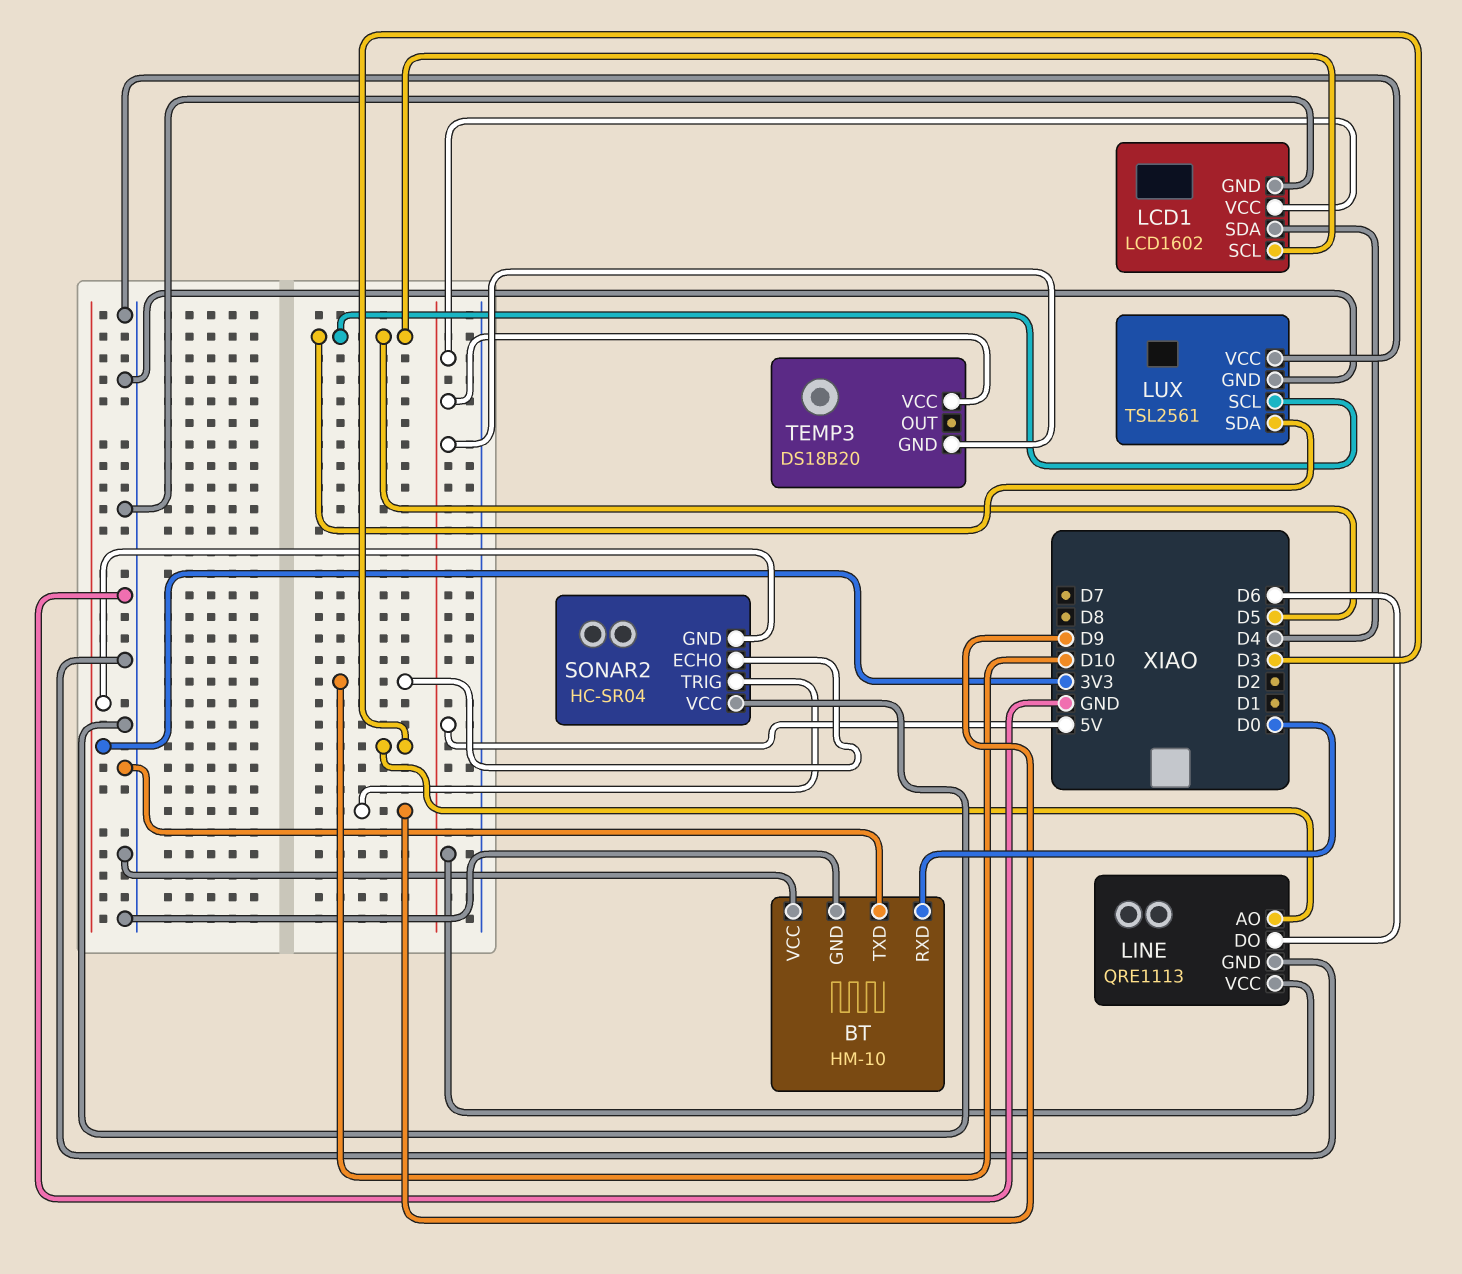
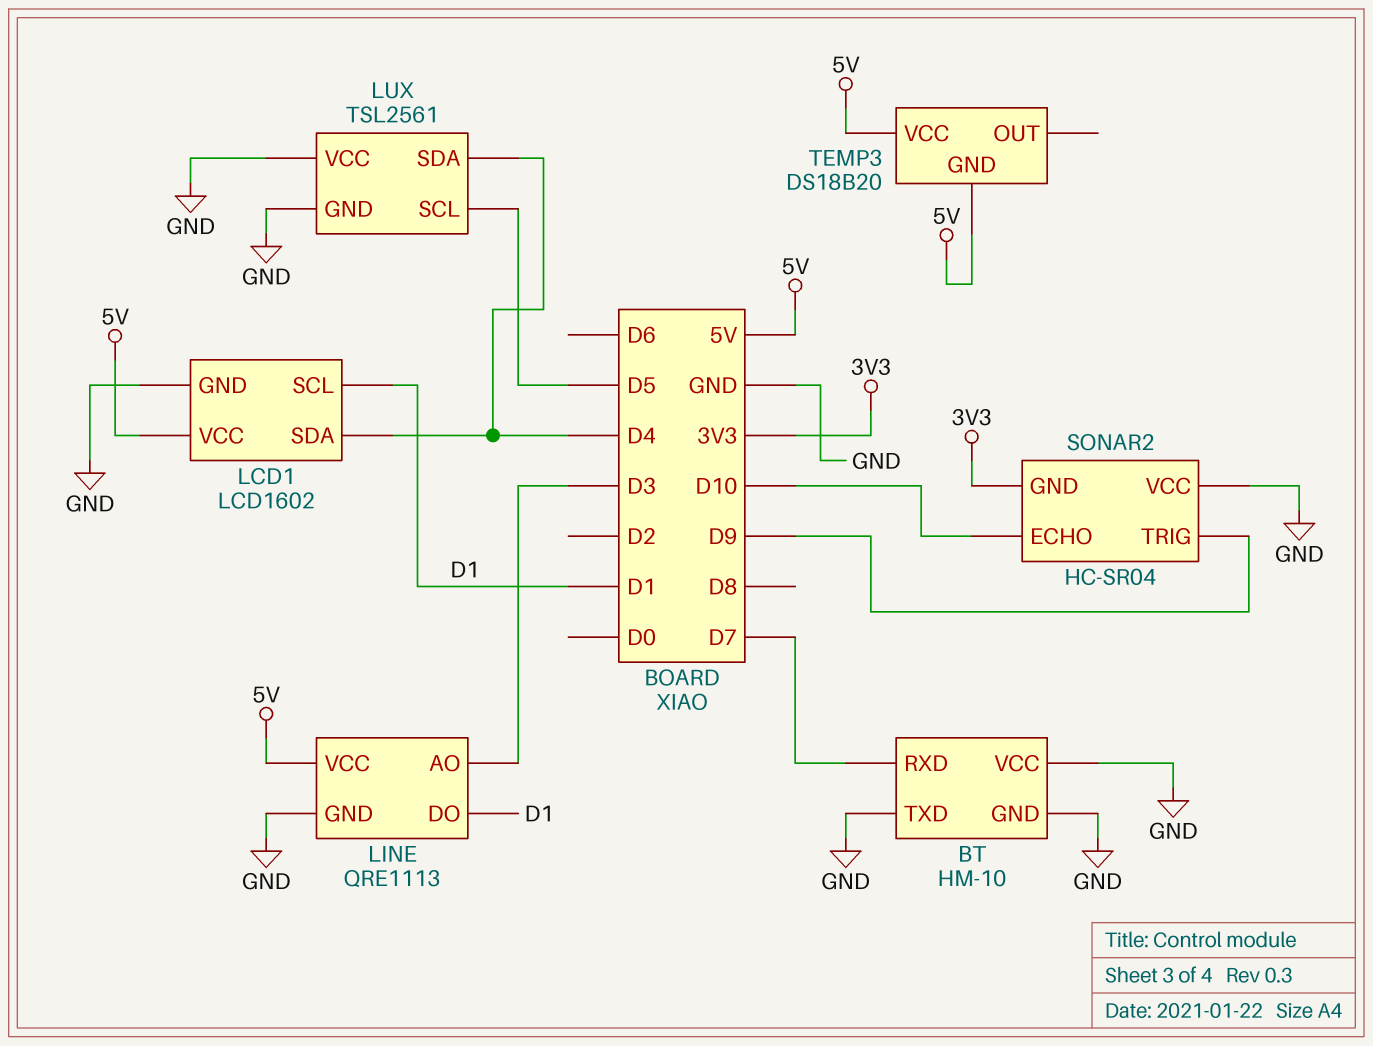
BT pin RXD: D0 -> D7
LCD1 pin SCL: D5 -> D1
LINE pin DO: D6 -> D1
LUX pin SDA: D5 -> D4

